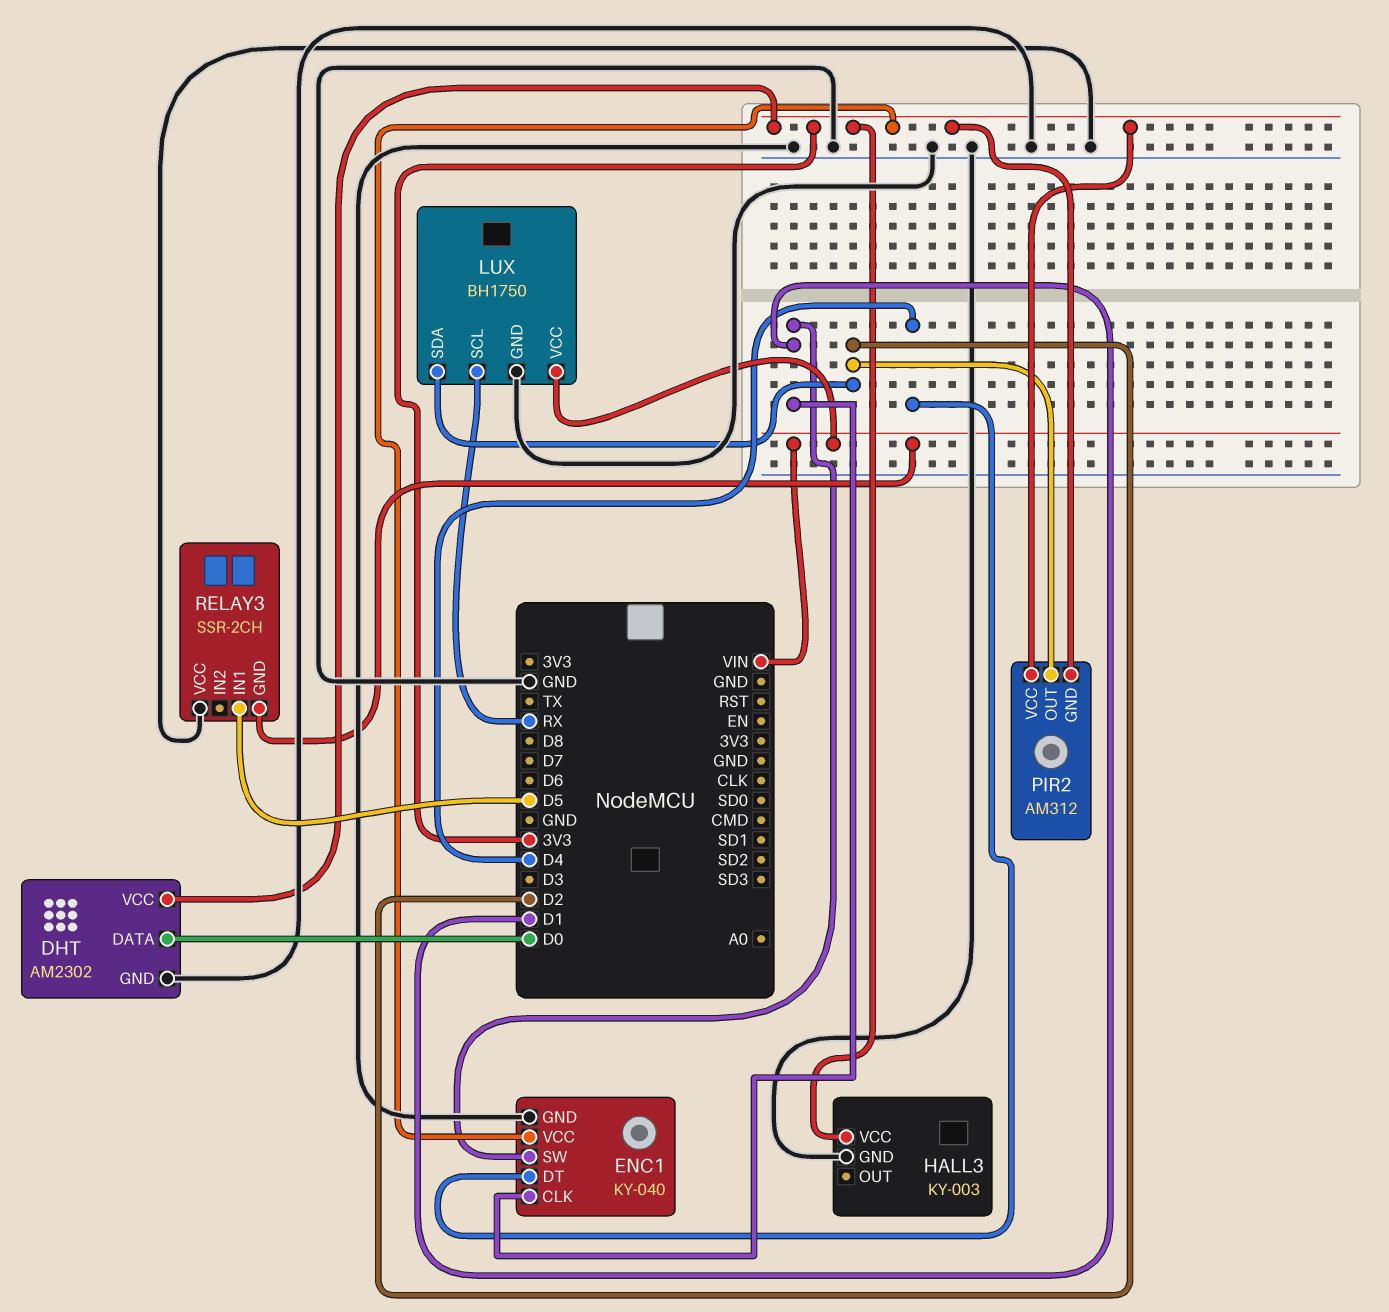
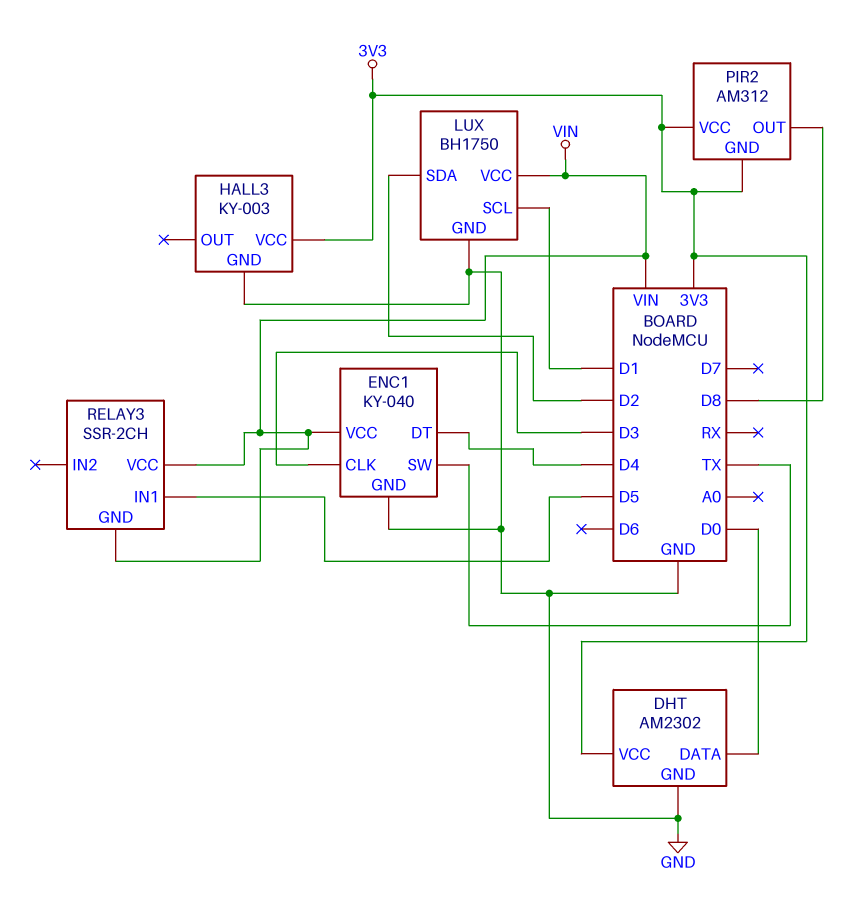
ENC1 pin CLK: D1 -> D3
ENC1 pin SW: D1 -> TX
ENC1 pin VCC: 3V3 -> VIN
LUX pin SCL: RX -> D1
PIR2 pin OUT: D2 -> D8
RELAY3 pin VCC: GND -> VIN

